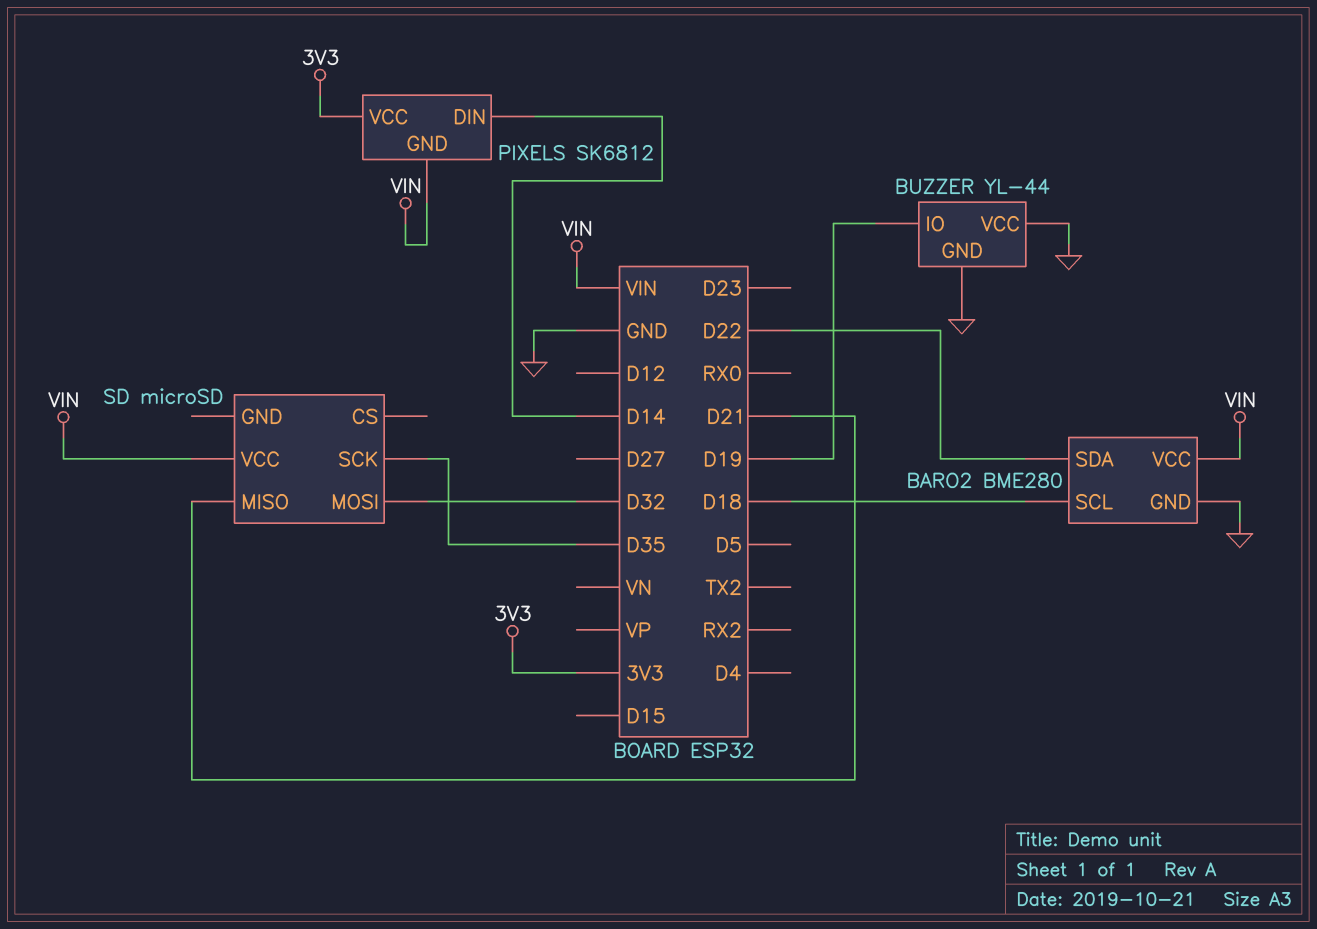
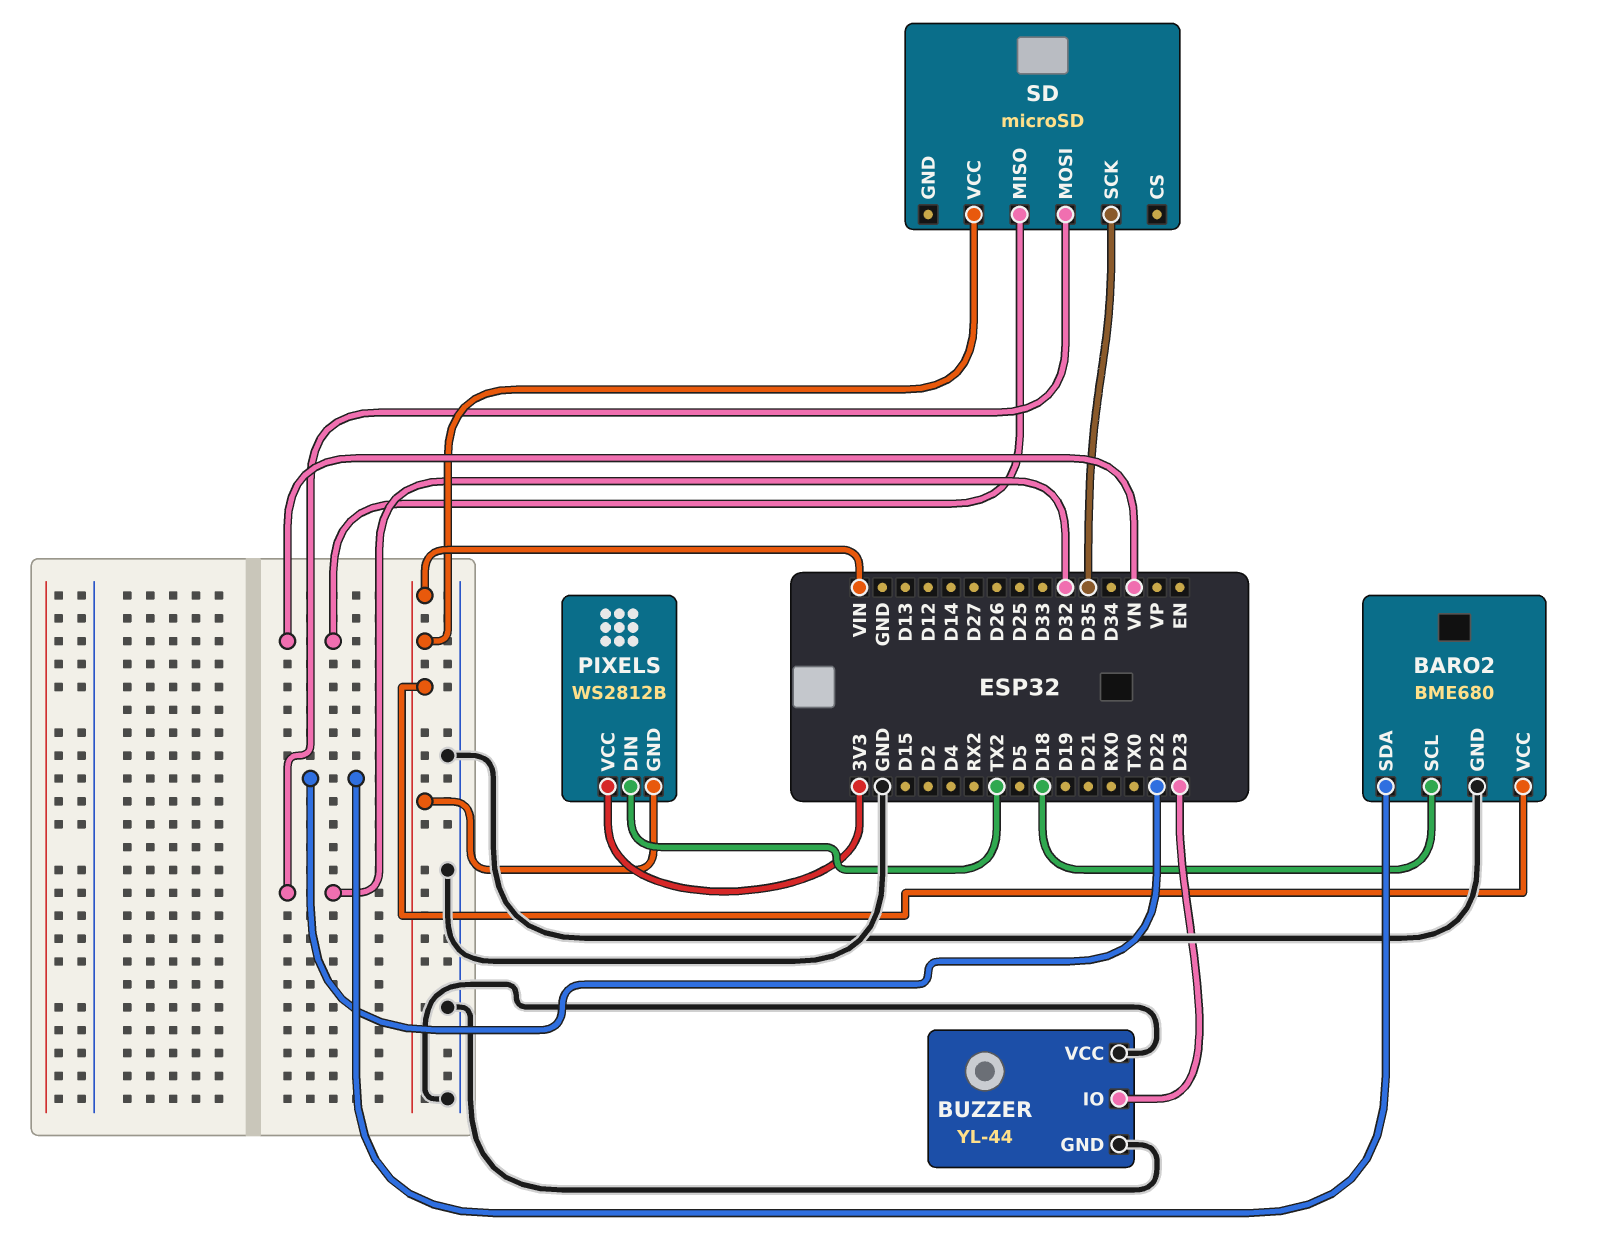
BARO2: BME280 -> BME680
BUZZER pin IO: D19 -> D23
PIXELS: SK6812 -> WS2812B
PIXELS pin DIN: D14 -> TX2
SD pin MISO: D21 -> VN

